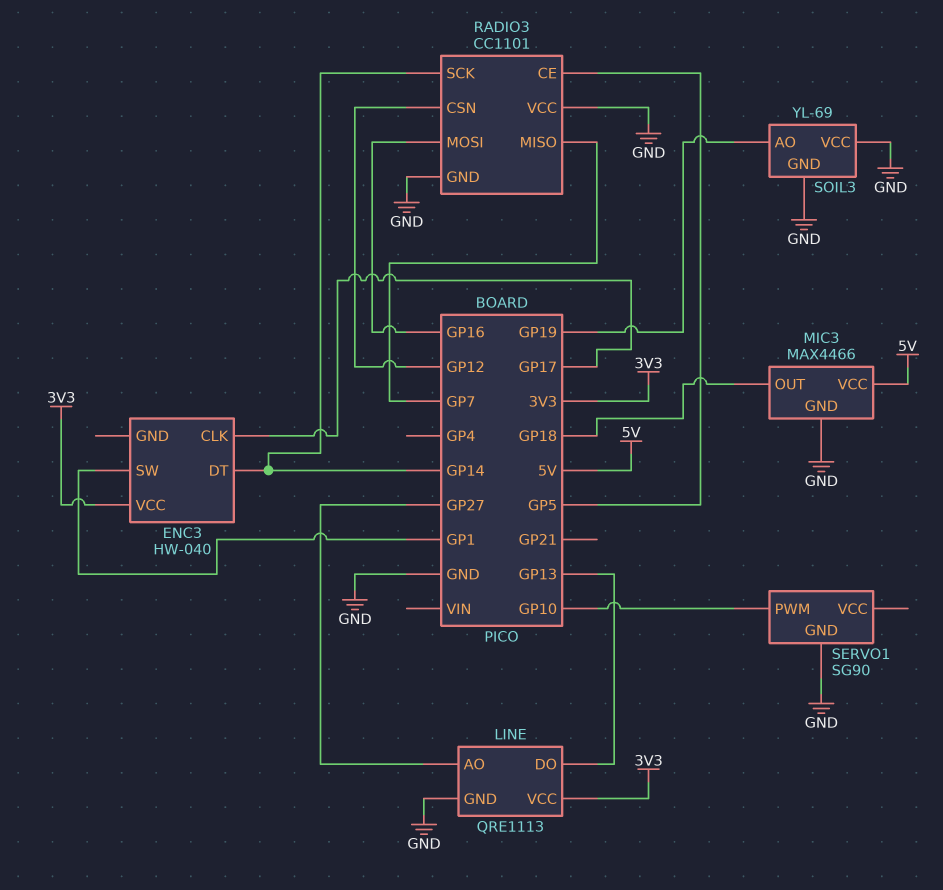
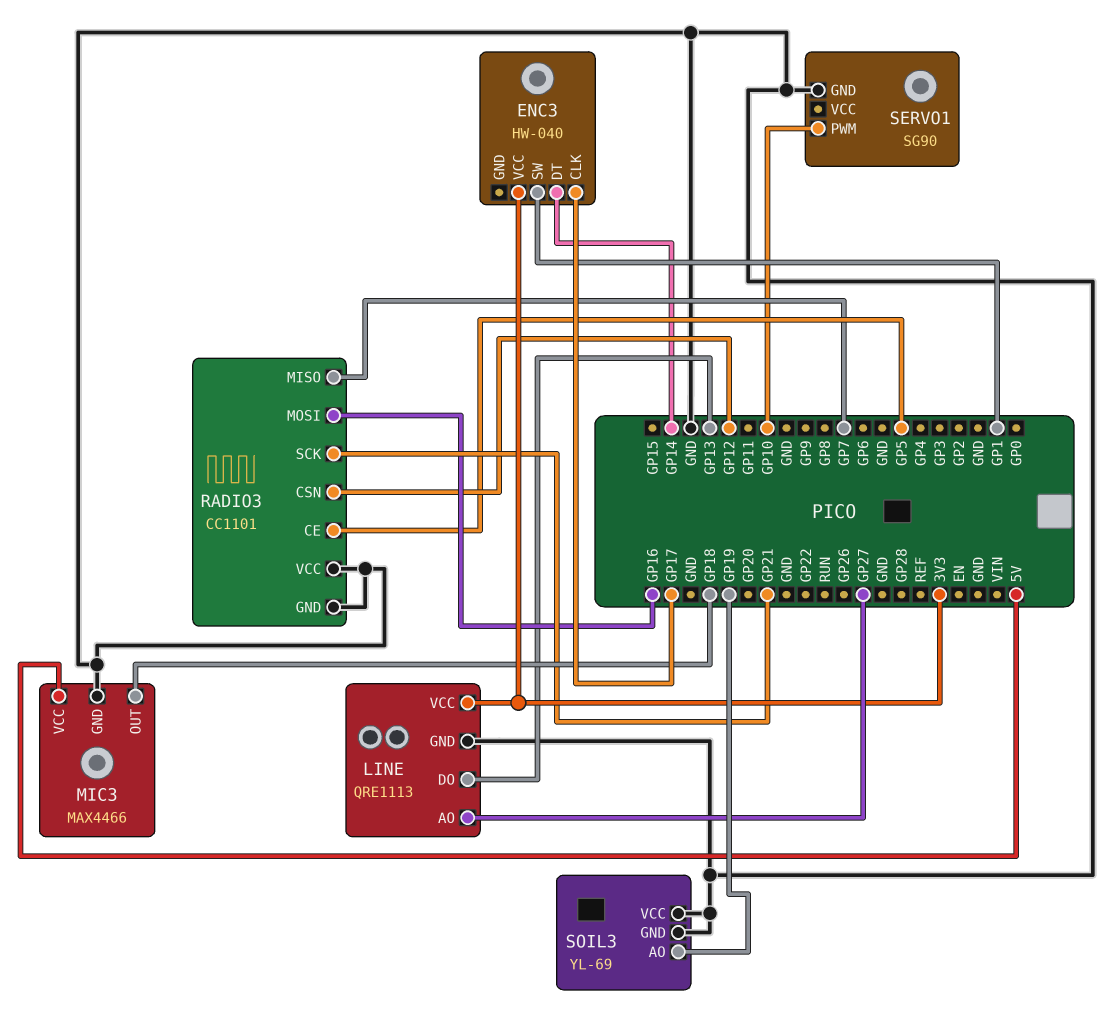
RADIO3 pin SCK: GP14 -> GP21

